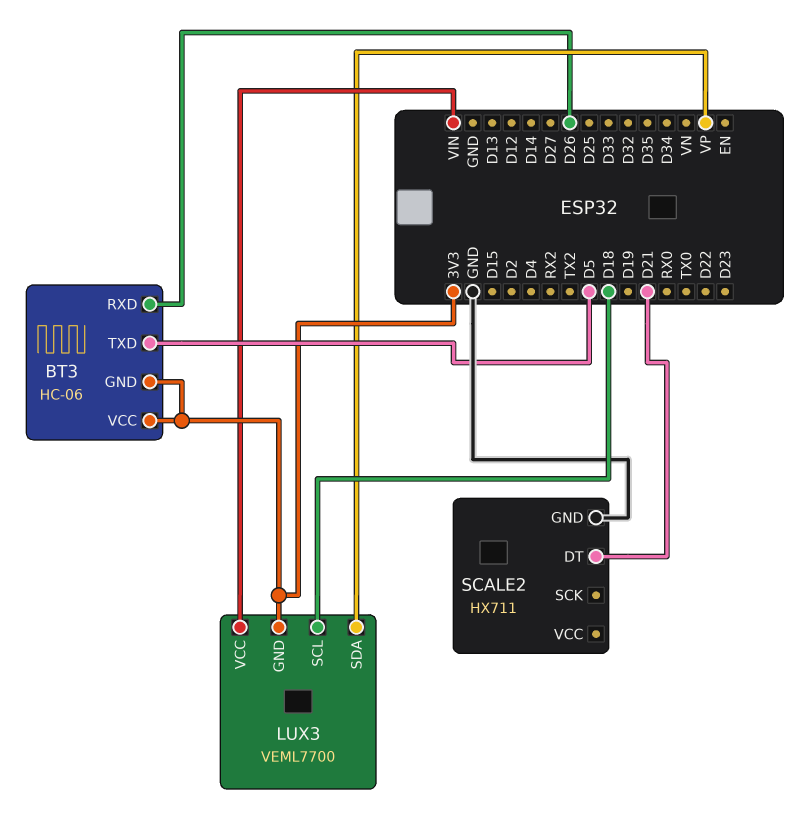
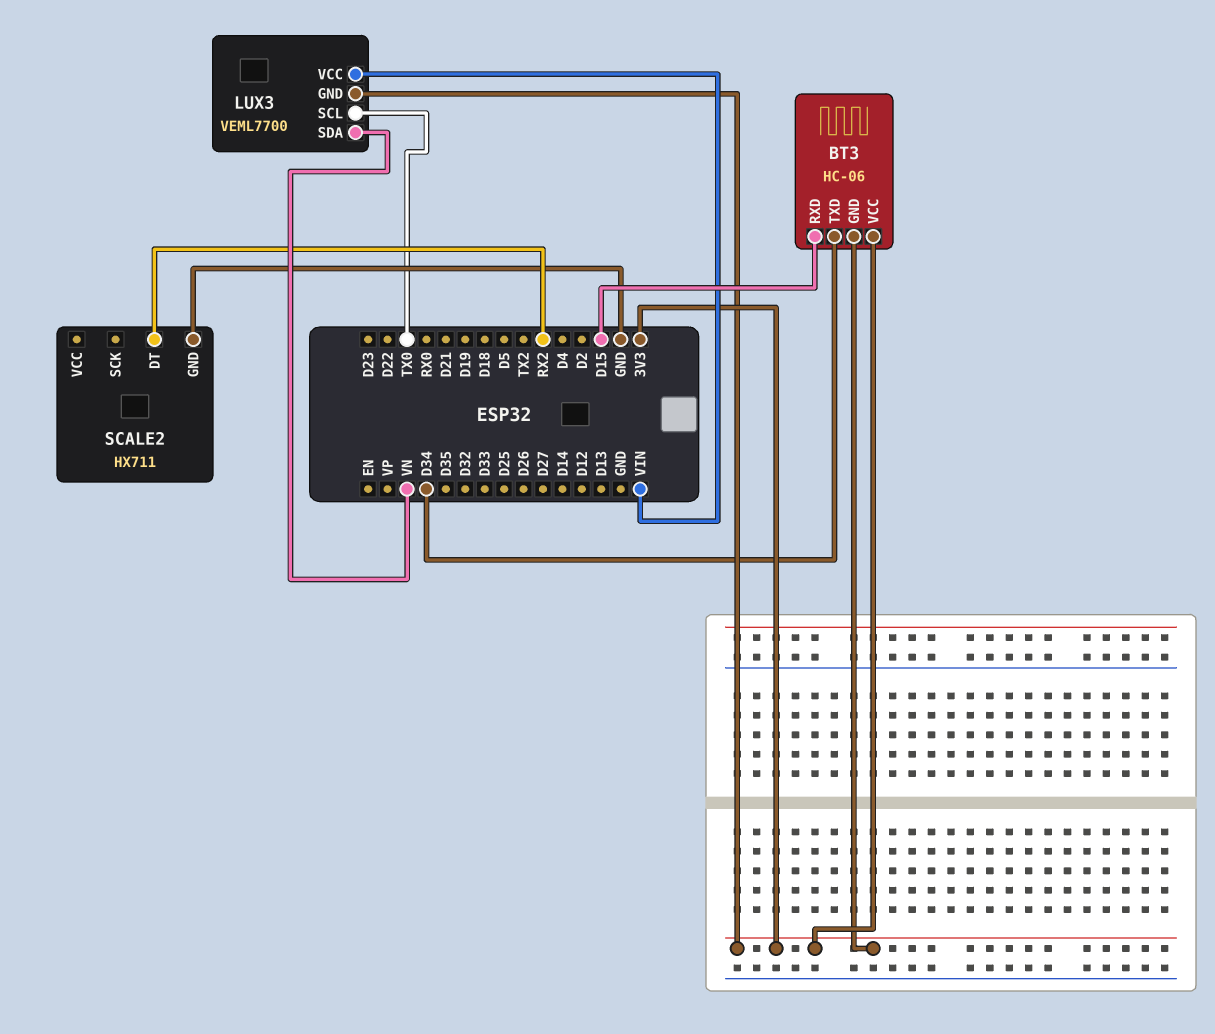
BT3 pin RXD: D26 -> D15
BT3 pin TXD: D5 -> D34
LUX3 pin SCL: D18 -> TX0
LUX3 pin SDA: VP -> VN
SCALE2 pin DT: D21 -> RX2

